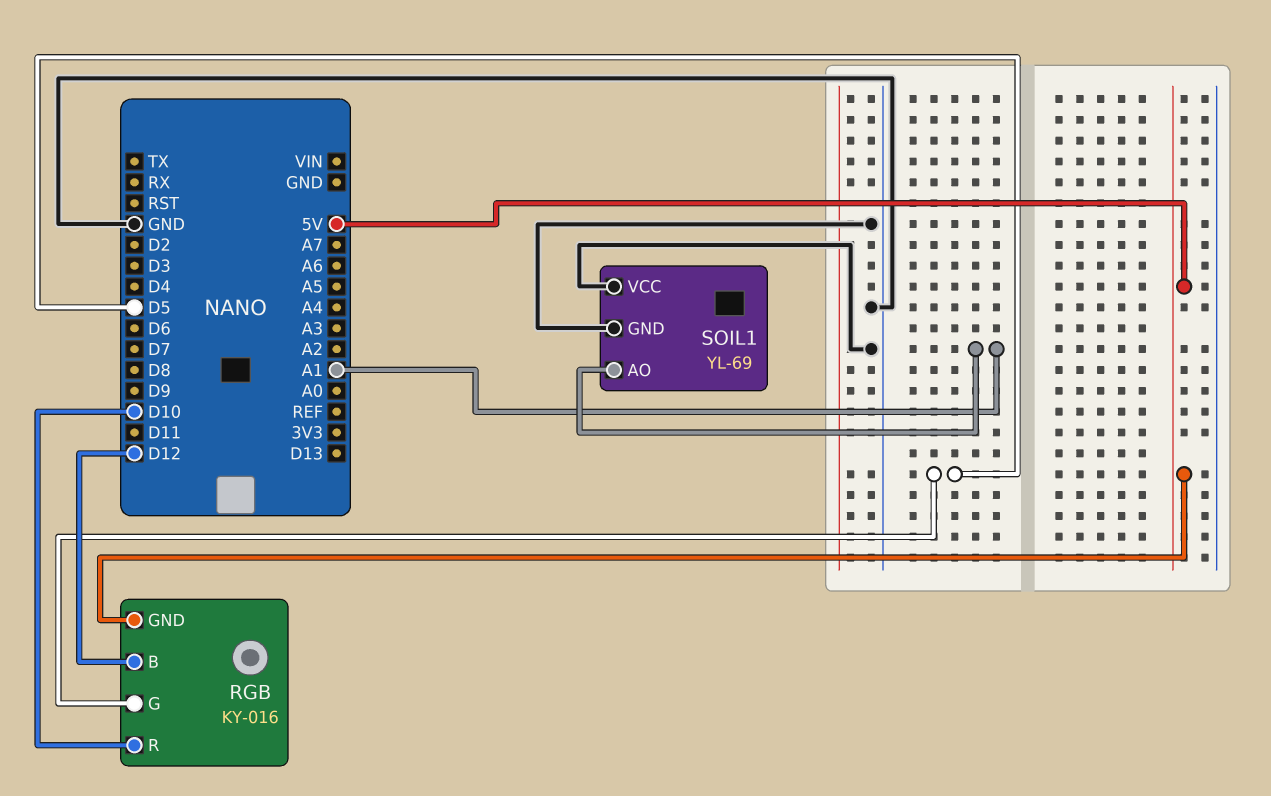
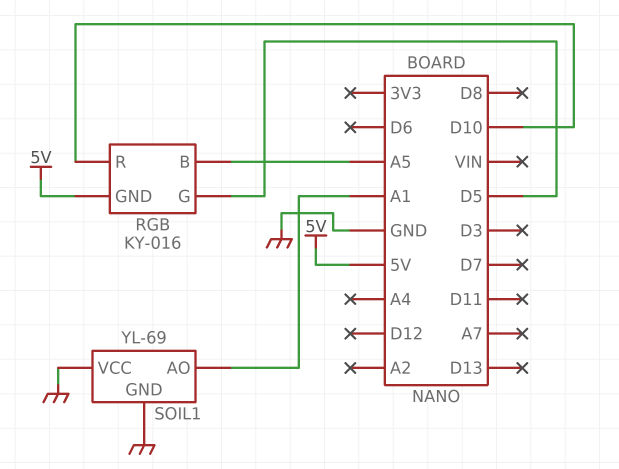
RGB pin B: D12 -> A5

